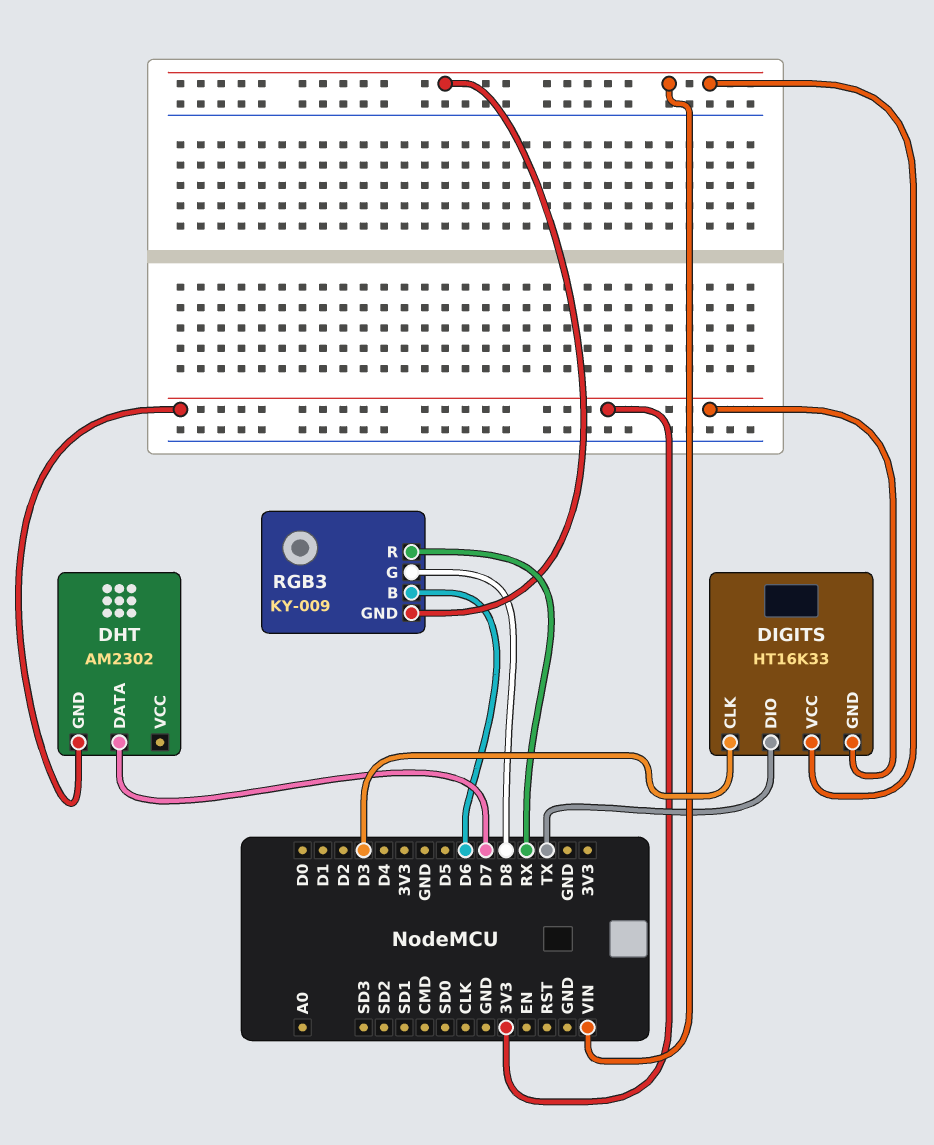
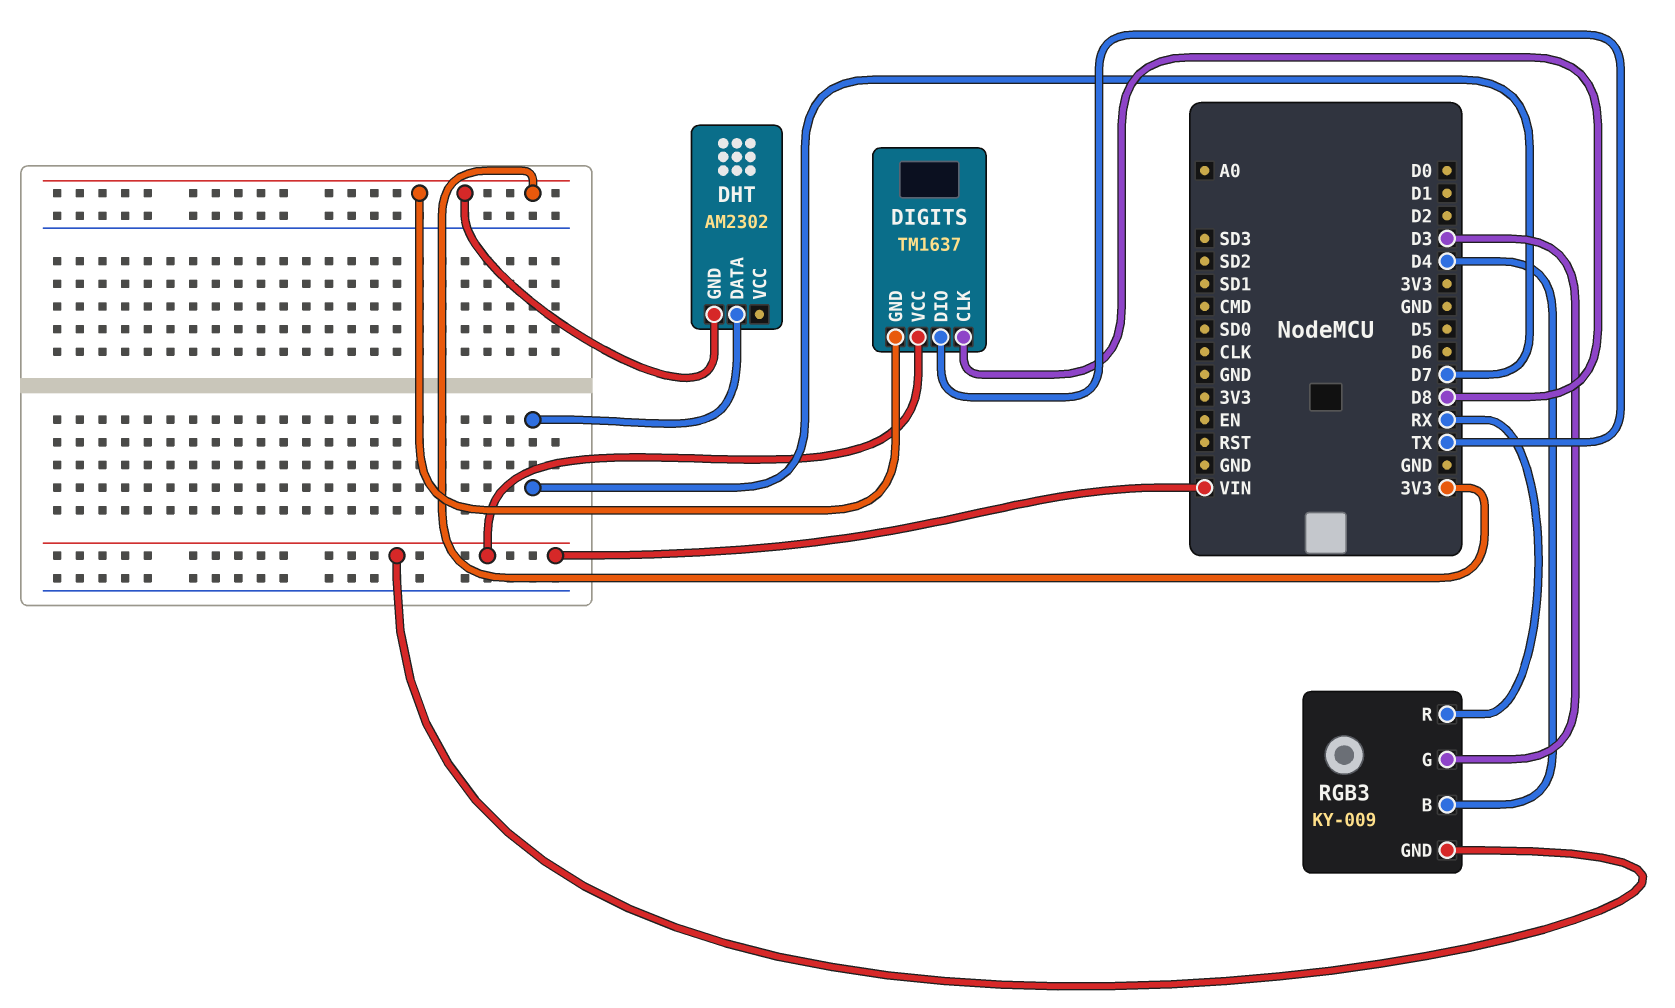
DIGITS: HT16K33 -> TM1637
DIGITS pin CLK: D3 -> D8
RGB3 pin B: D6 -> D4
RGB3 pin G: D8 -> D3

